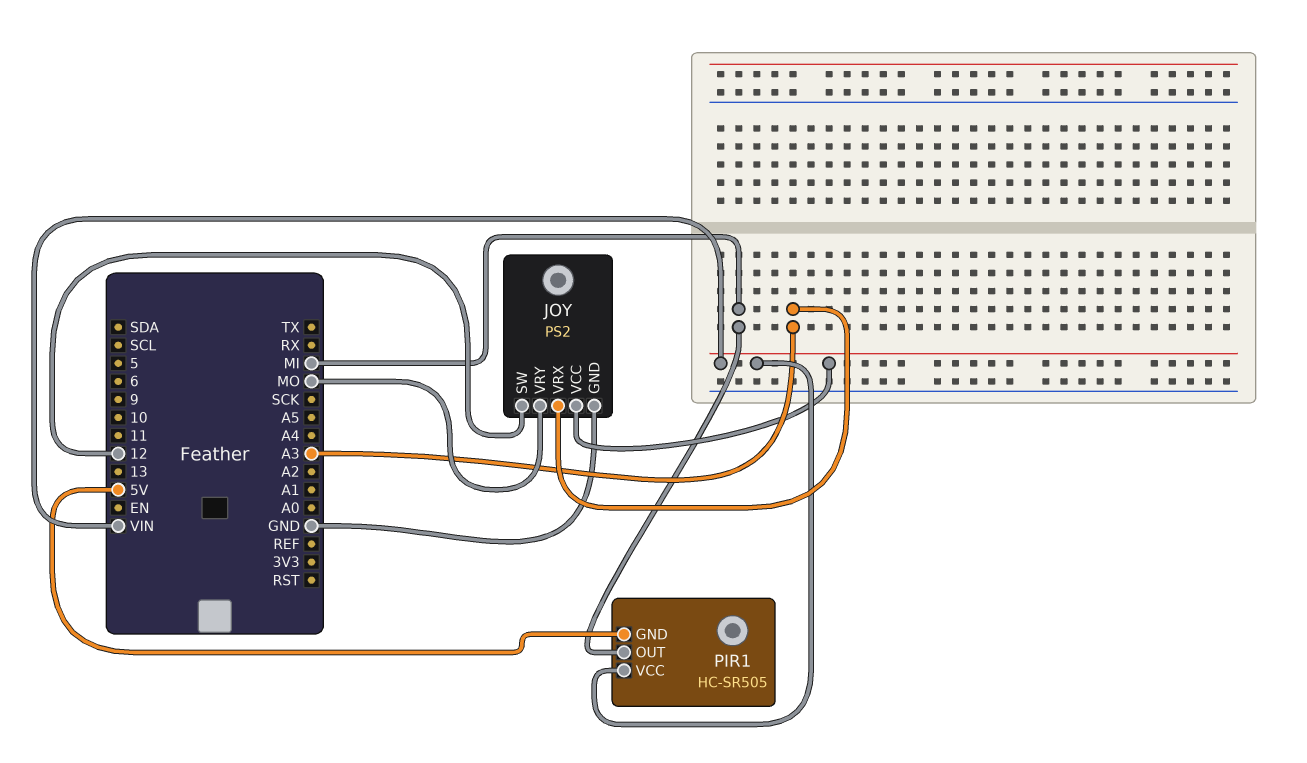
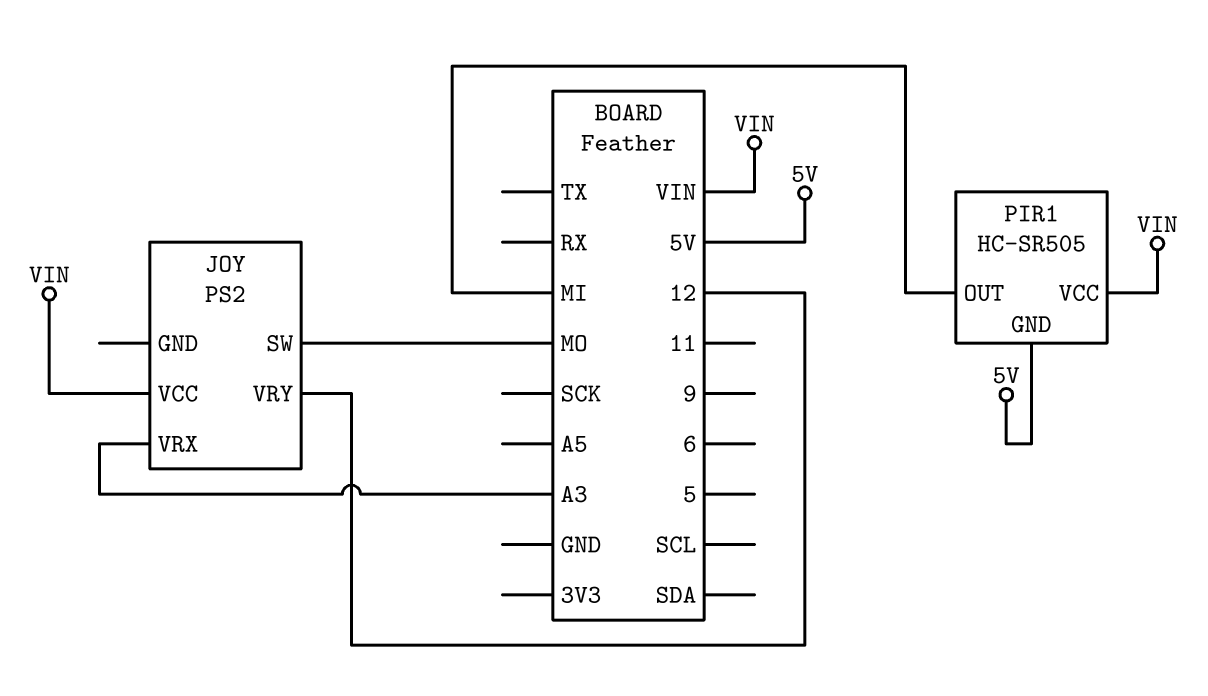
JOY pin GND: GND -> none
JOY pin SW: 12 -> MO
JOY pin VRY: MO -> 12

